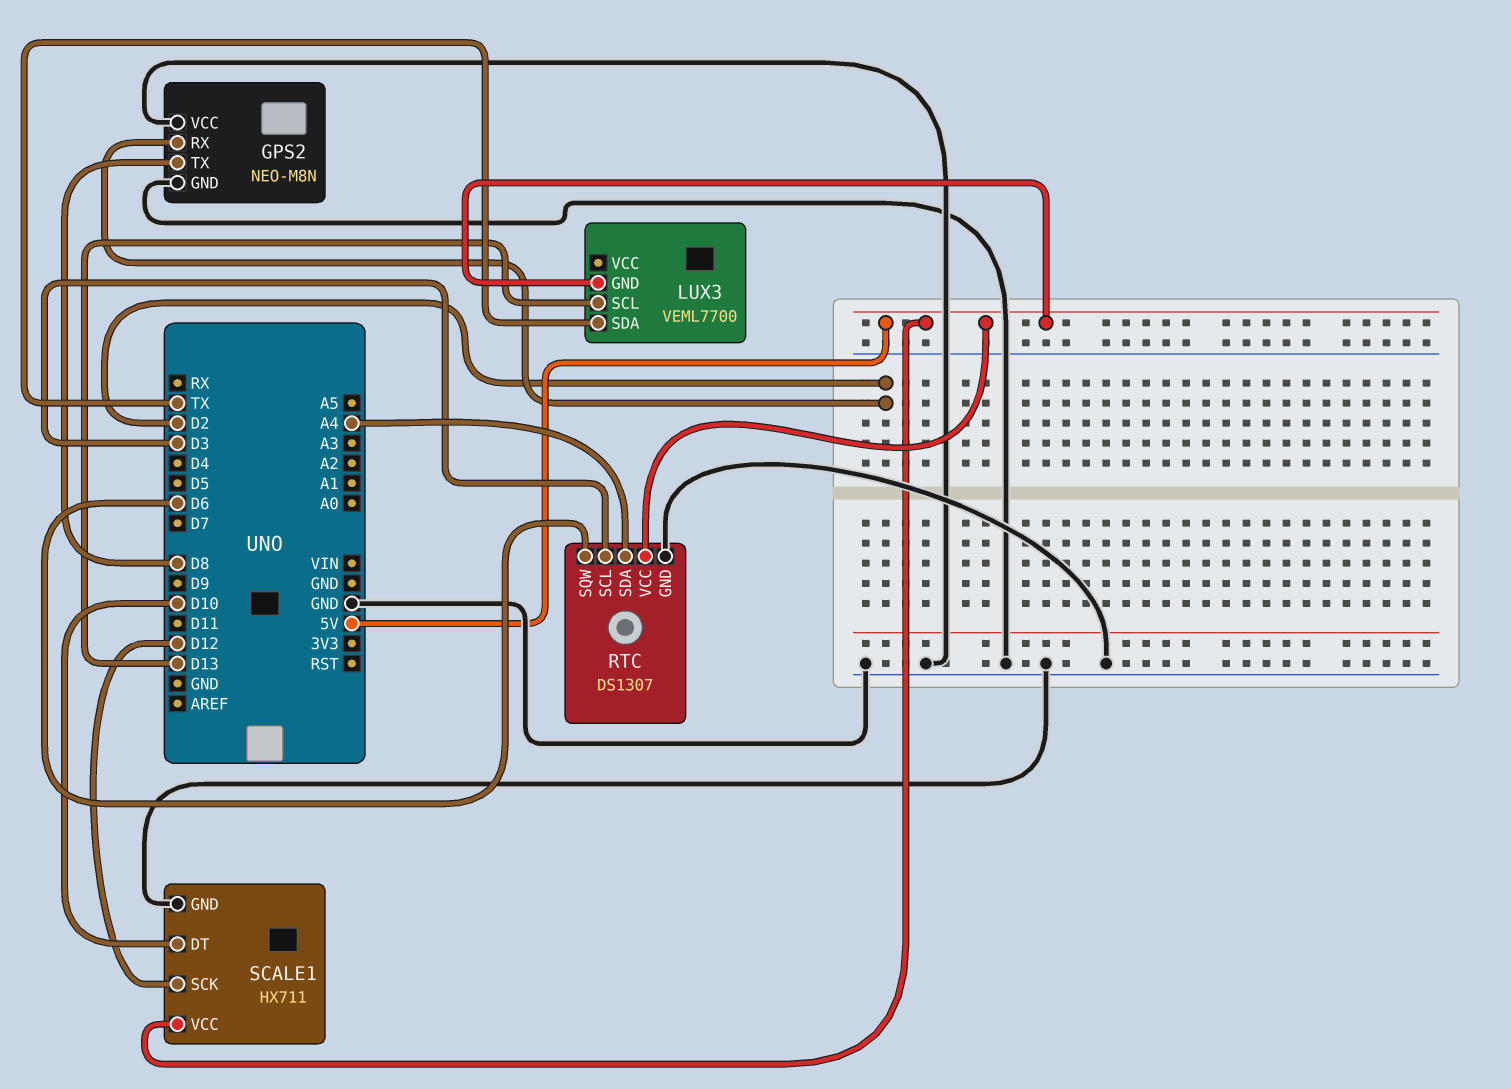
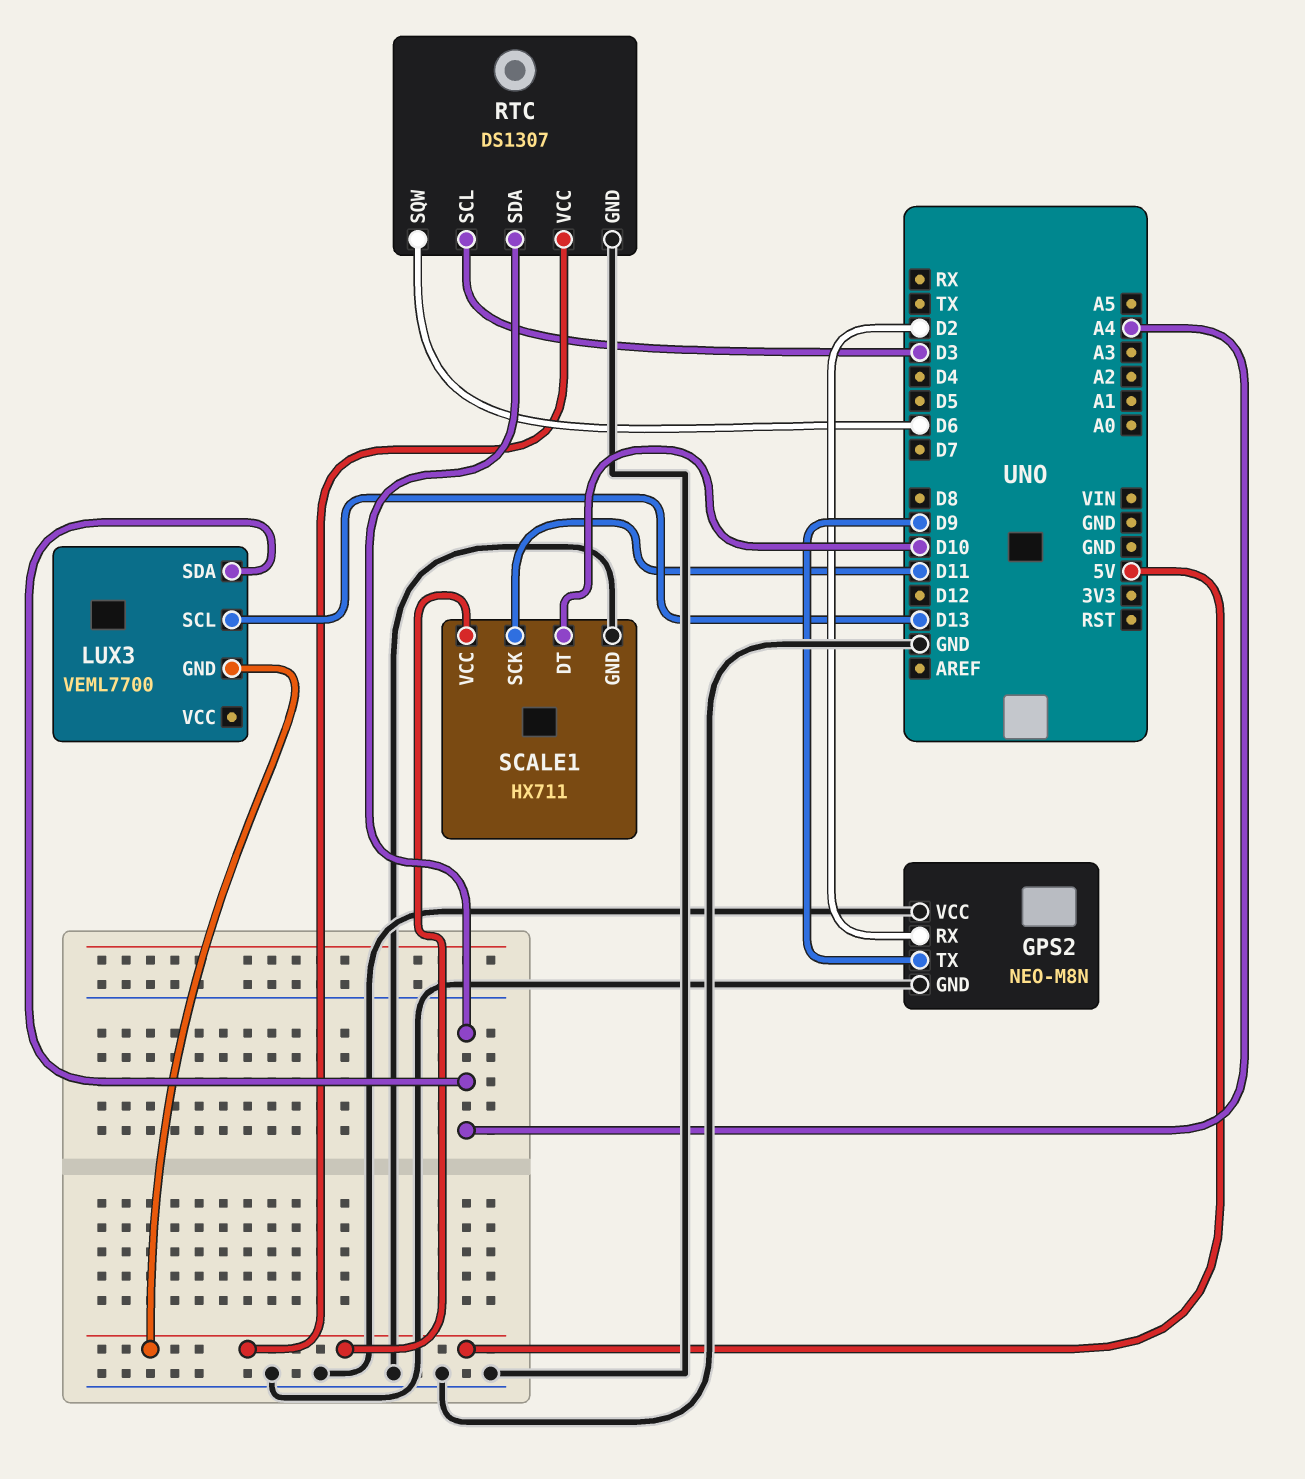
GPS2 pin TX: D8 -> D9
LUX3 pin SDA: TX -> A4
SCALE1 pin SCK: D12 -> D11

